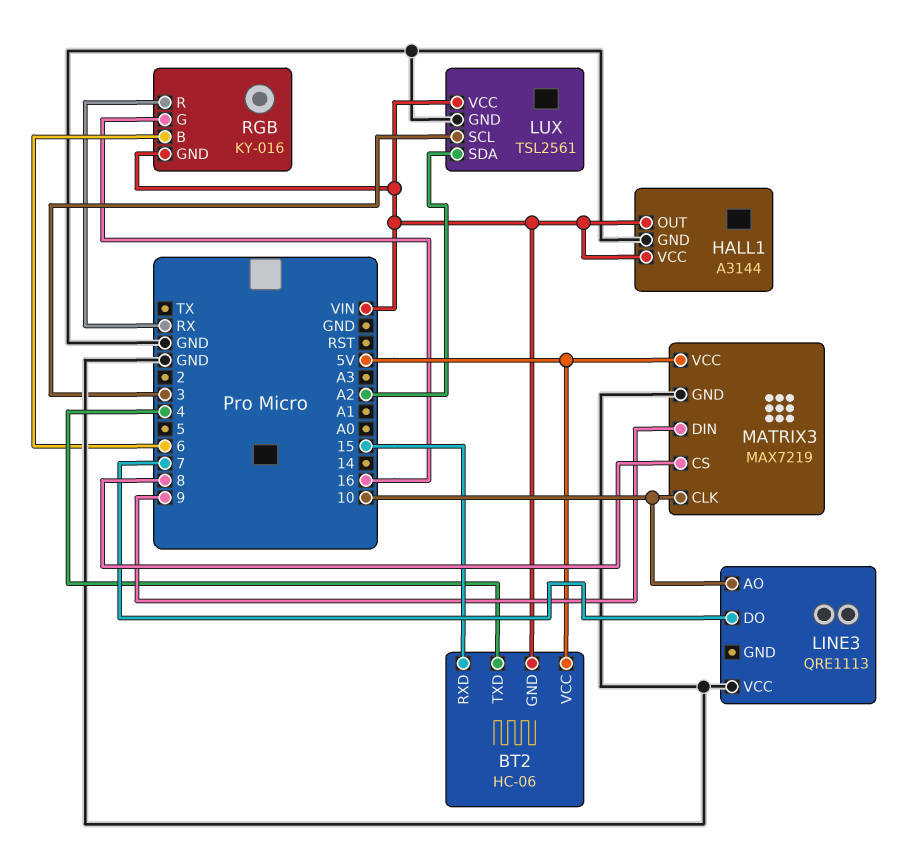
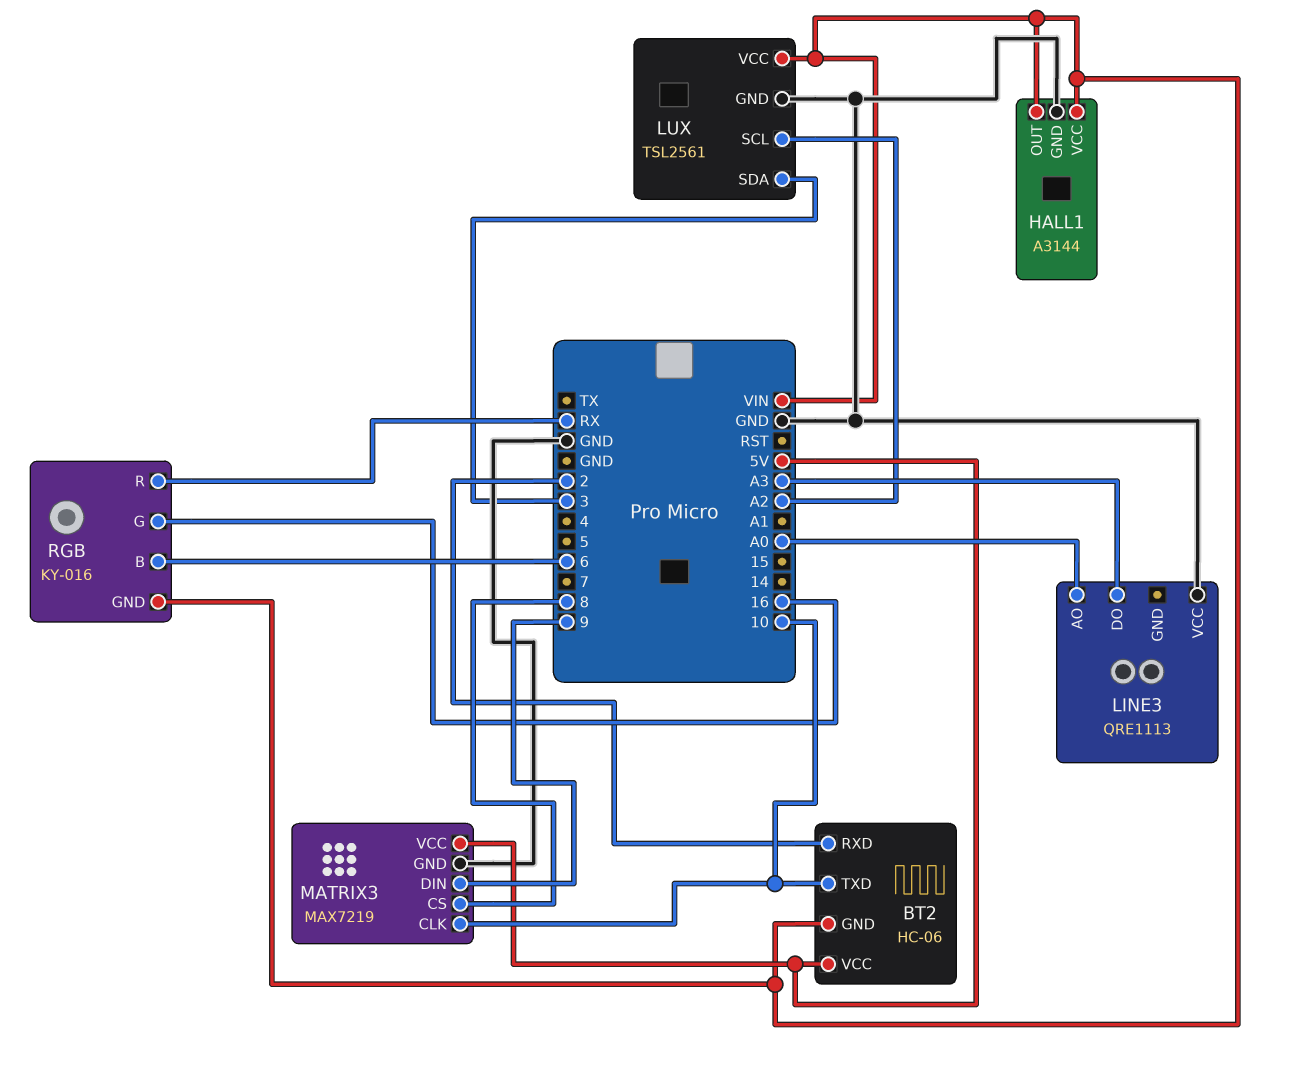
BT2 pin RXD: 15 -> 2
BT2 pin TXD: 4 -> 10
LINE3 pin AO: 10 -> A0
LINE3 pin DO: 7 -> A3
LUX pin SCL: 3 -> A2
LUX pin SDA: A2 -> 3

